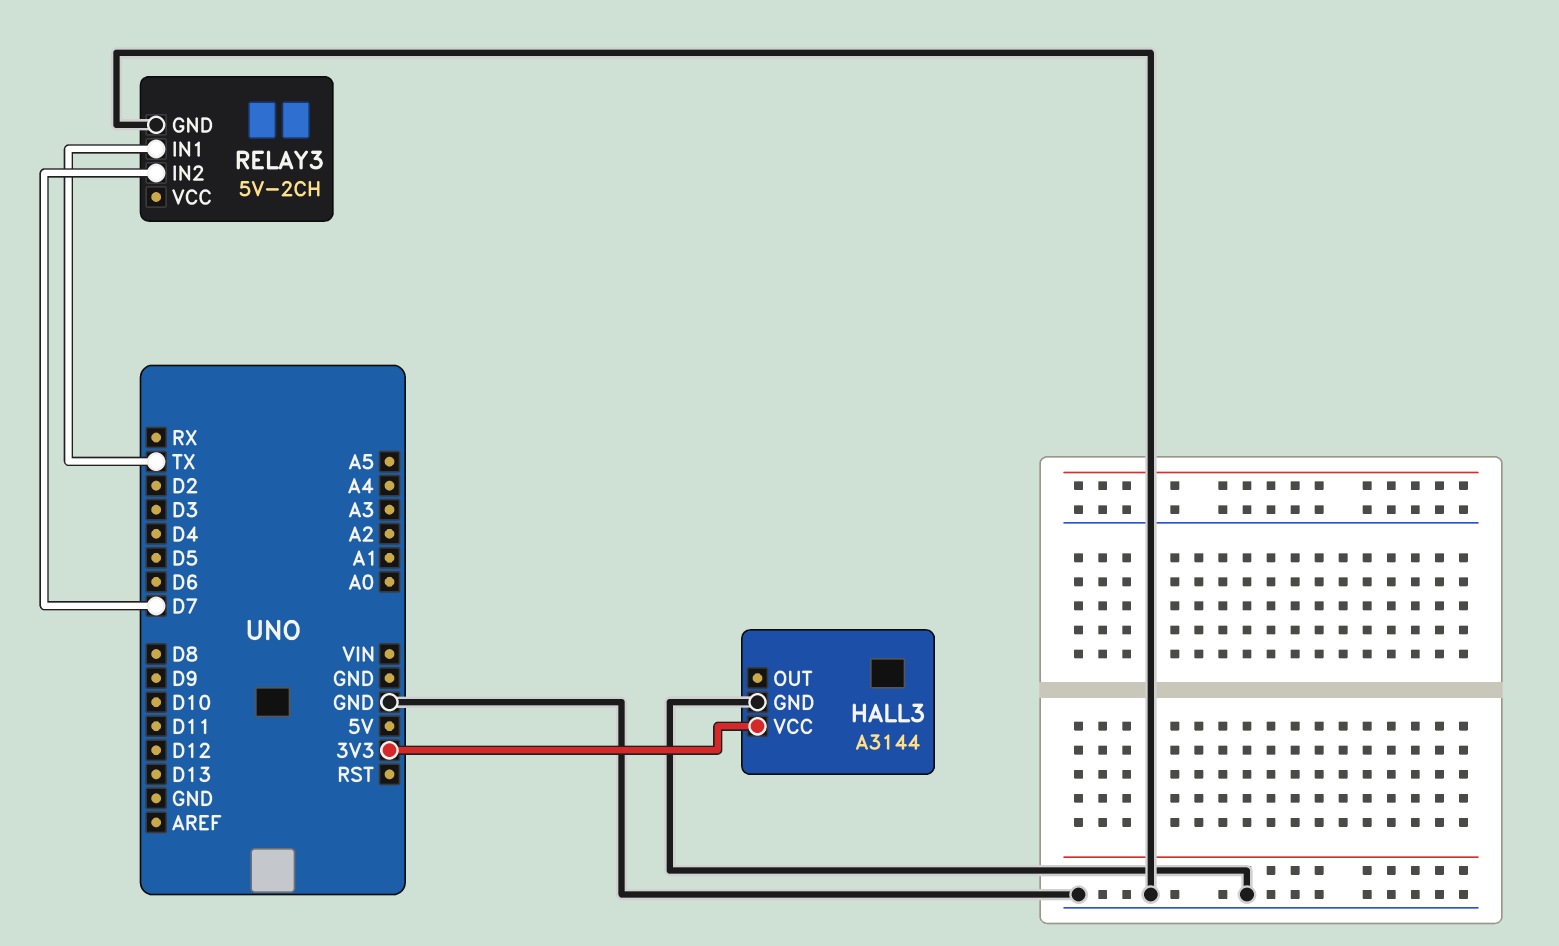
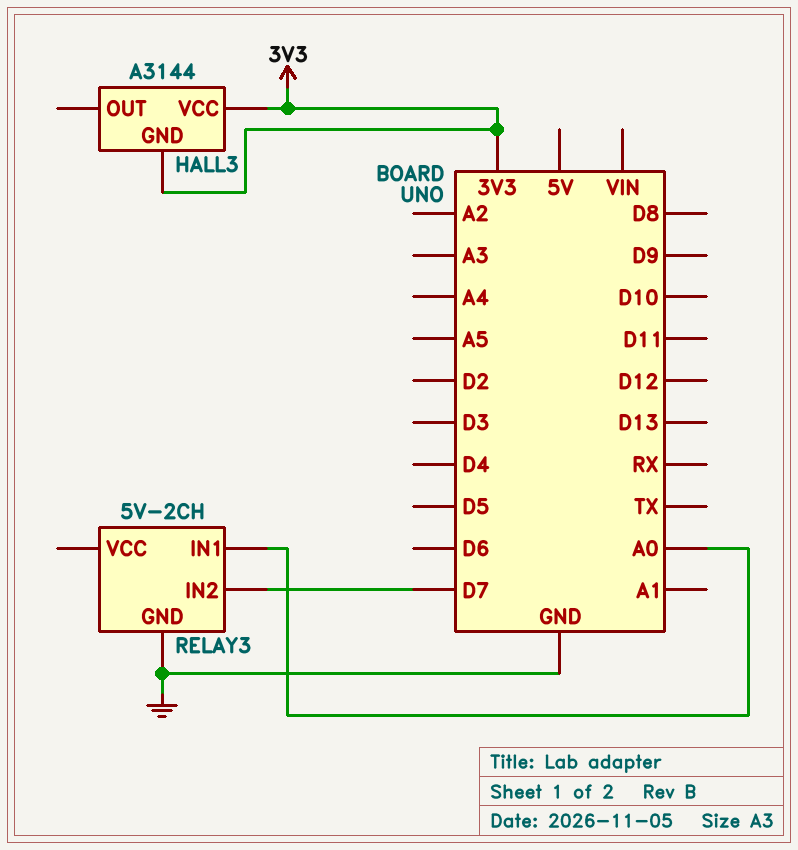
HALL3 pin GND: GND -> 3V3
RELAY3 pin IN1: TX -> A0

